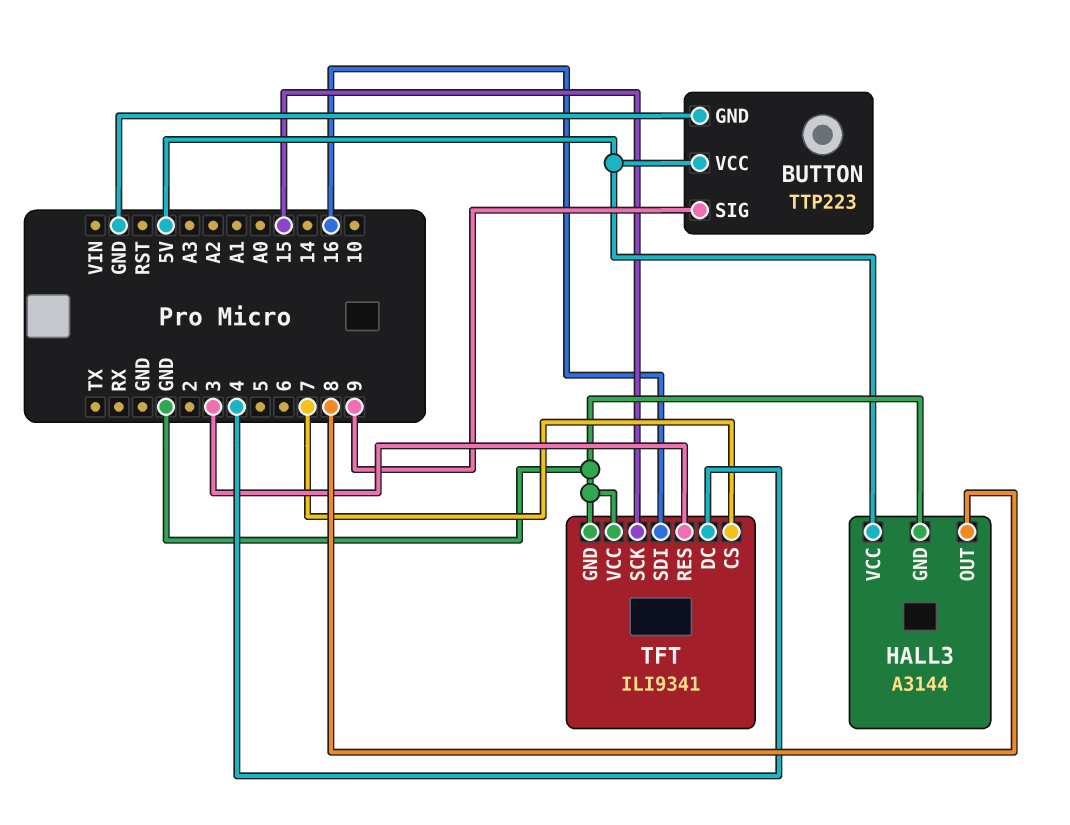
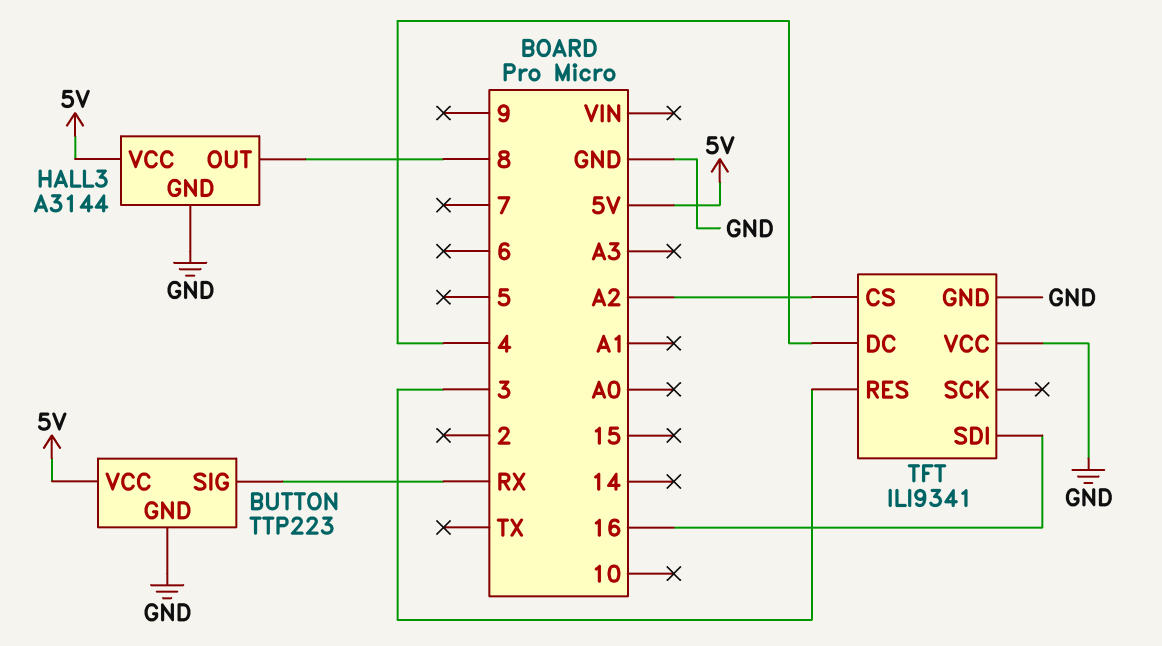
BUTTON pin SIG: 9 -> RX
TFT pin CS: 7 -> A2
TFT pin SCK: 15 -> none

